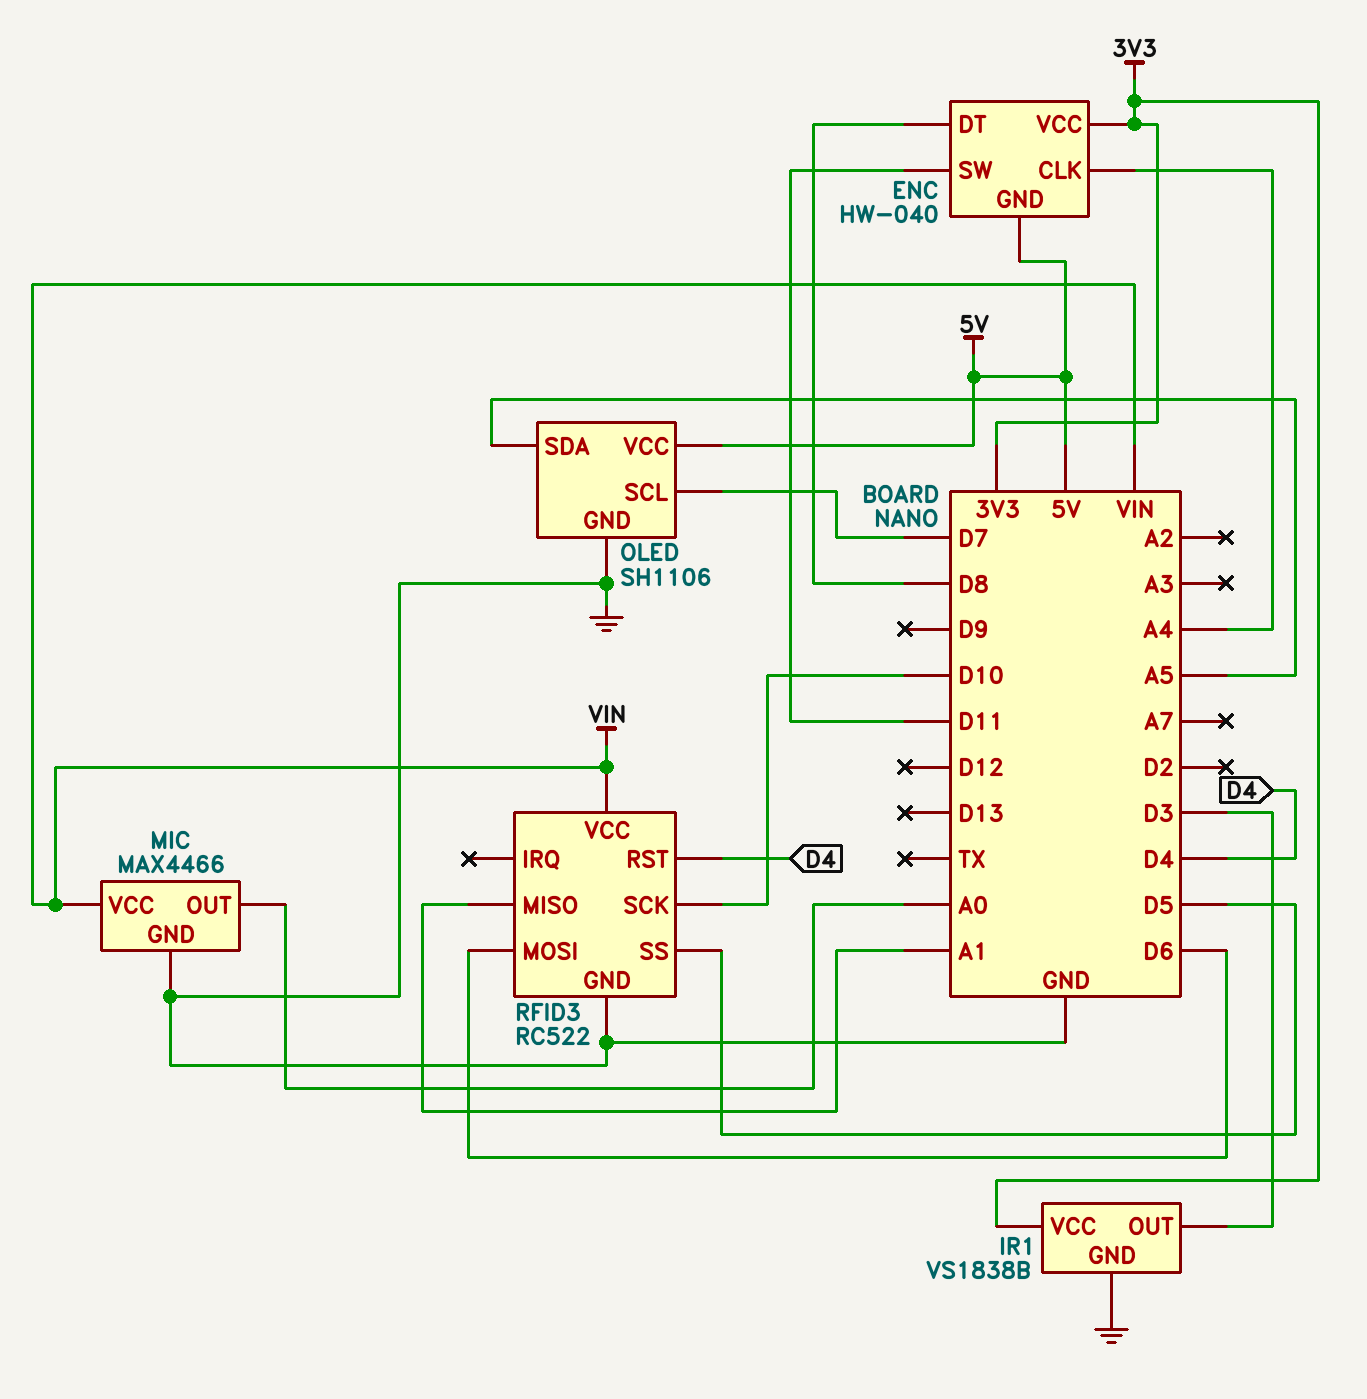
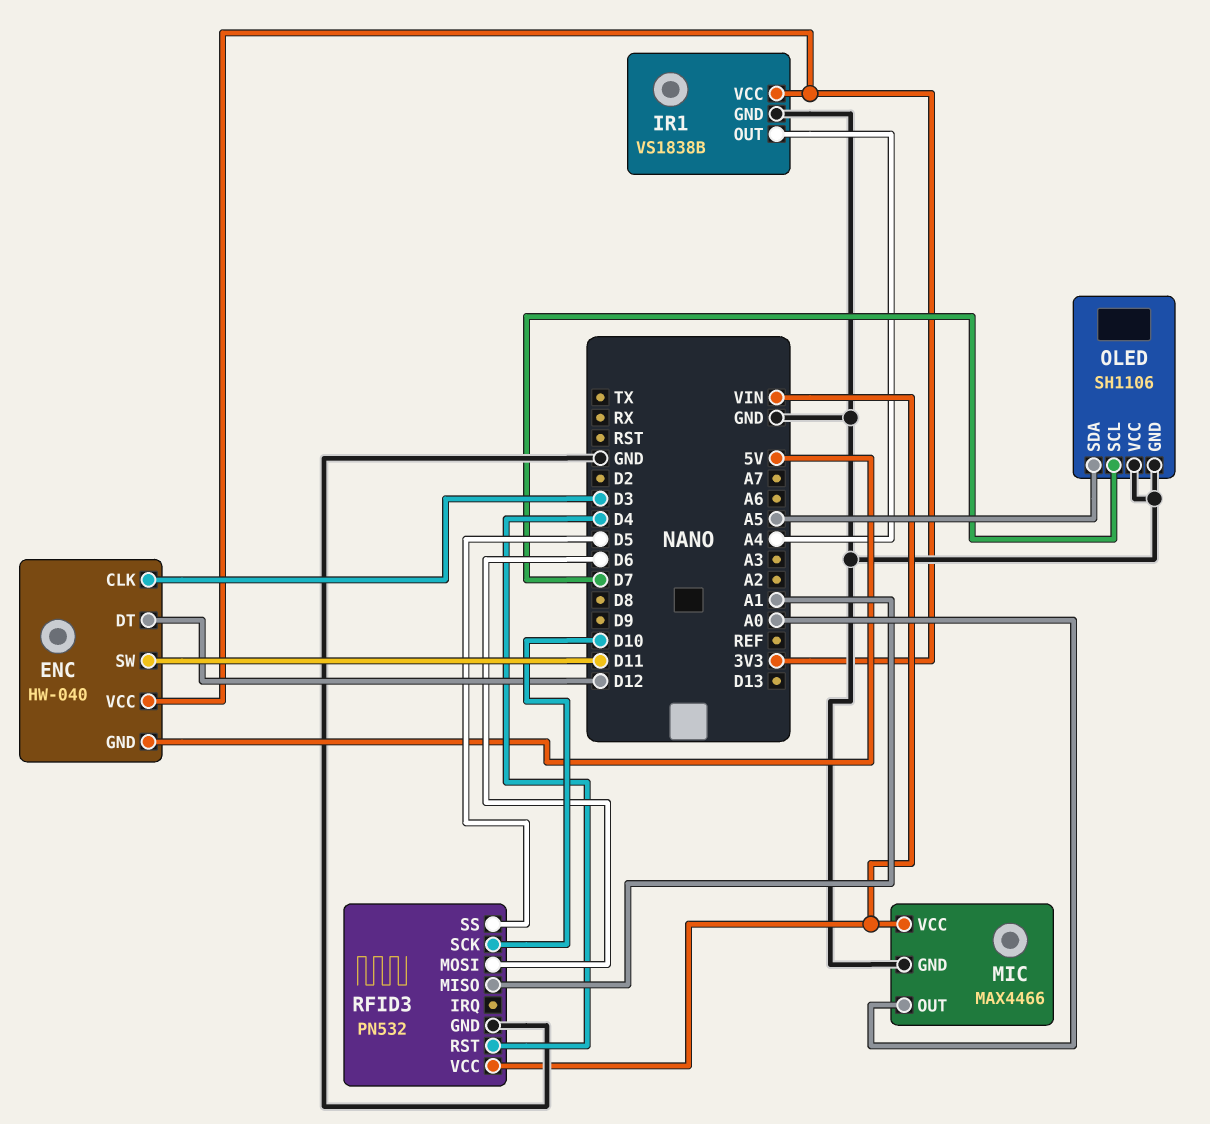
ENC pin CLK: A4 -> D3
ENC pin DT: D8 -> D12
IR1 pin OUT: D3 -> A4
OLED pin VCC: 5V -> GND
RFID3: RC522 -> PN532

